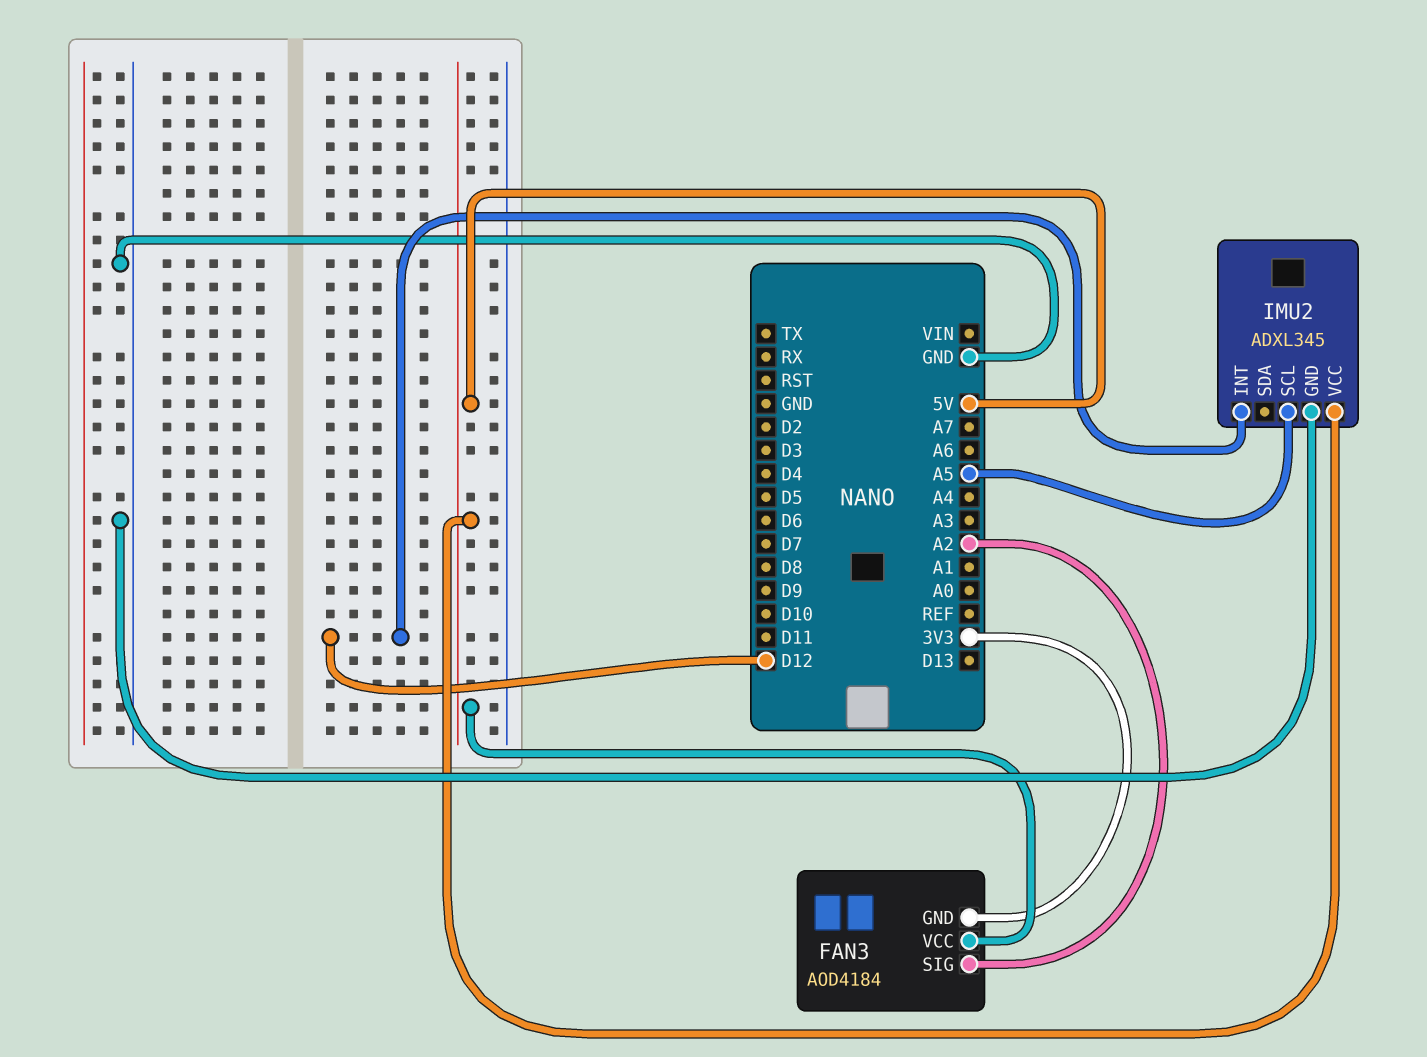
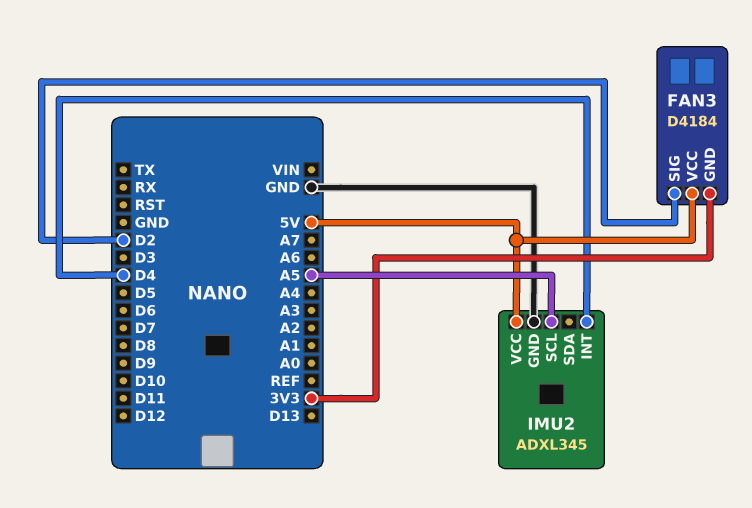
FAN3: AOD4184 -> D4184
FAN3 pin SIG: A2 -> D2
IMU2 pin INT: D12 -> D4

